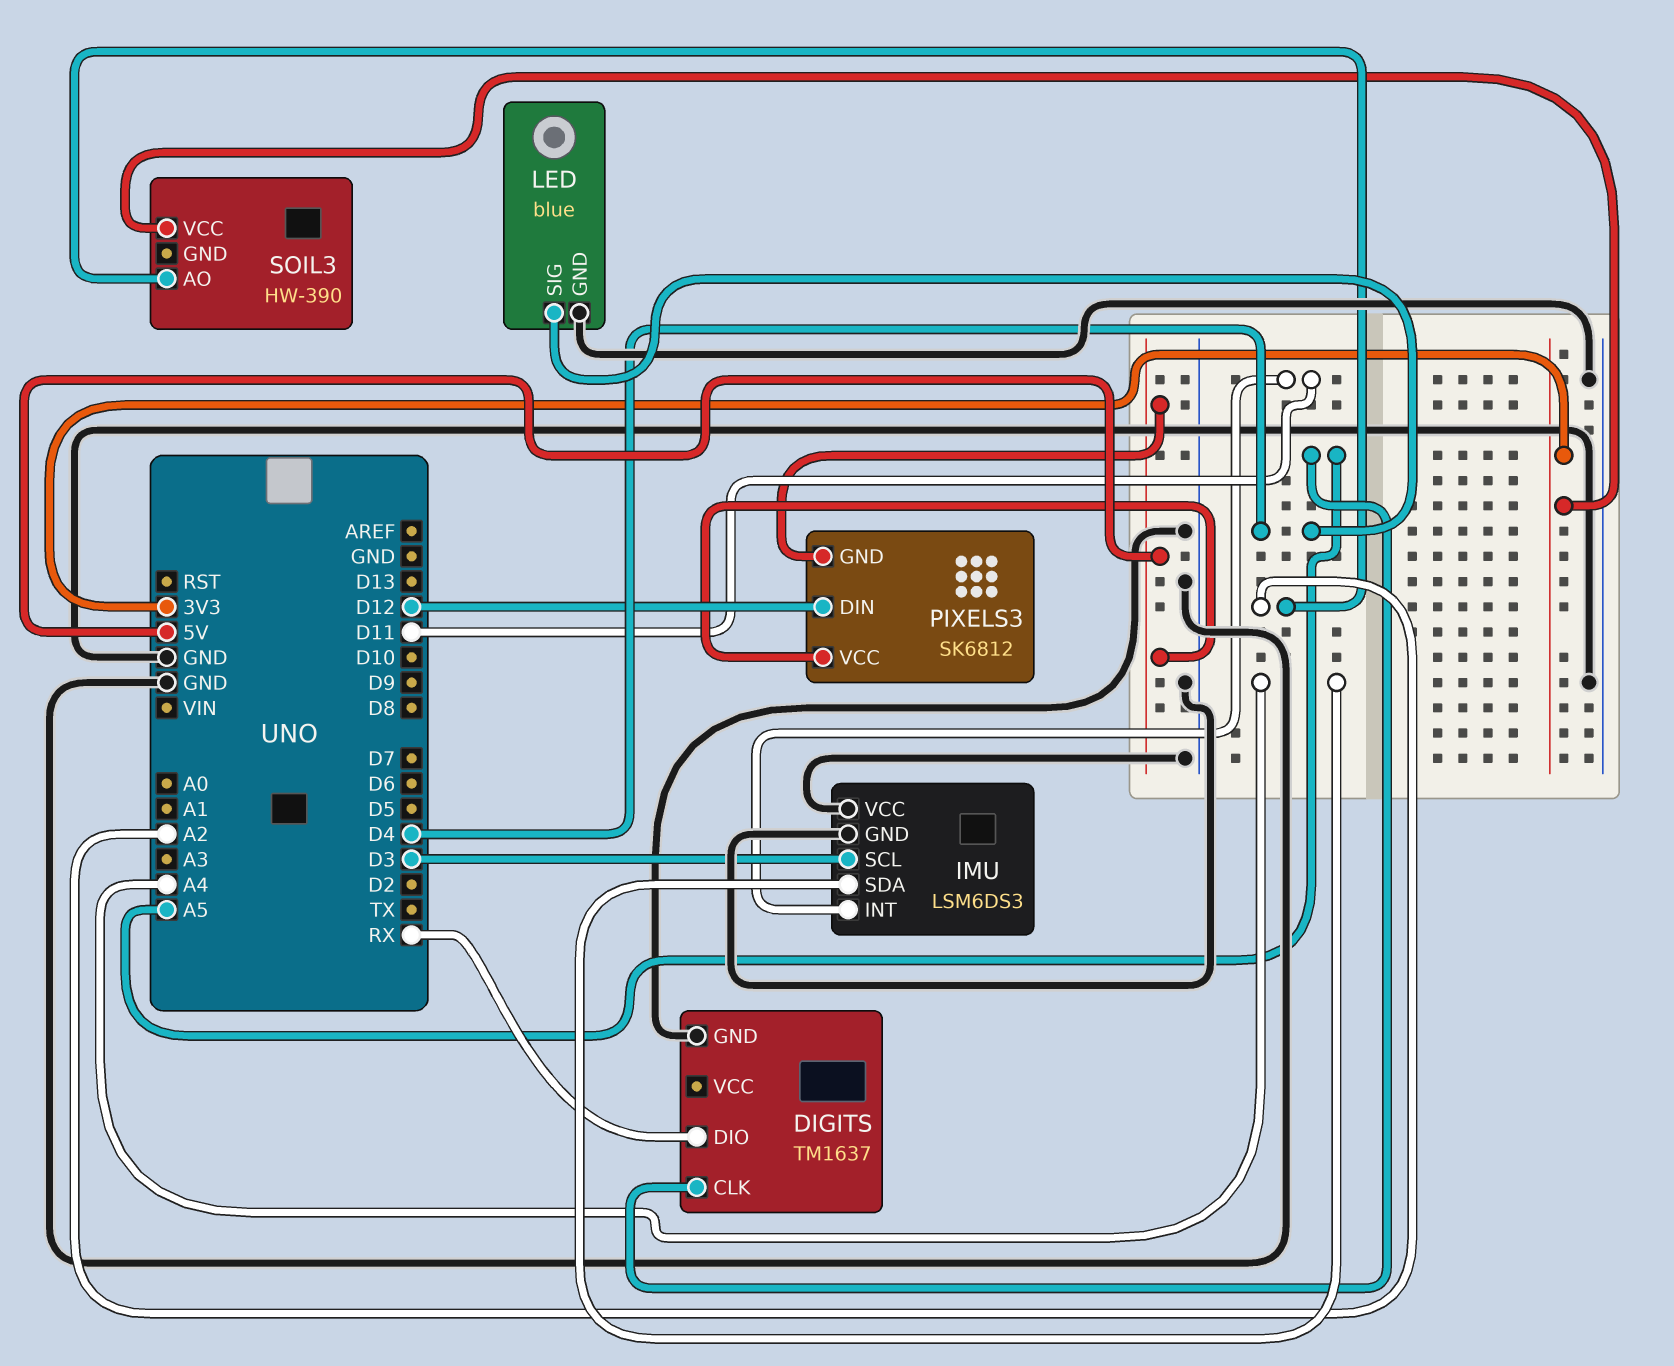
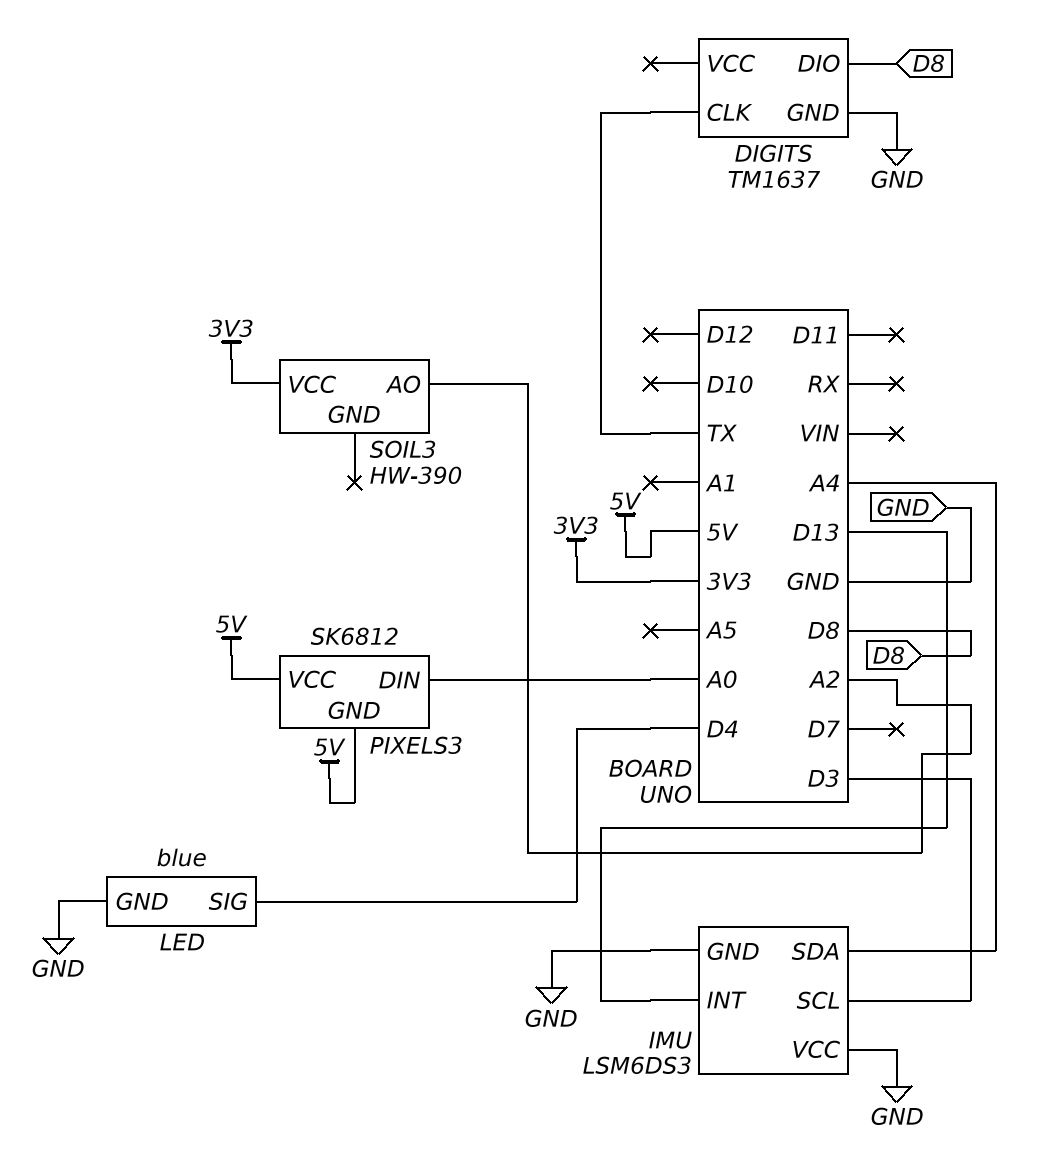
DIGITS pin CLK: A5 -> TX
DIGITS pin DIO: RX -> D8
IMU pin INT: D11 -> D13
PIXELS3 pin DIN: D12 -> A0

